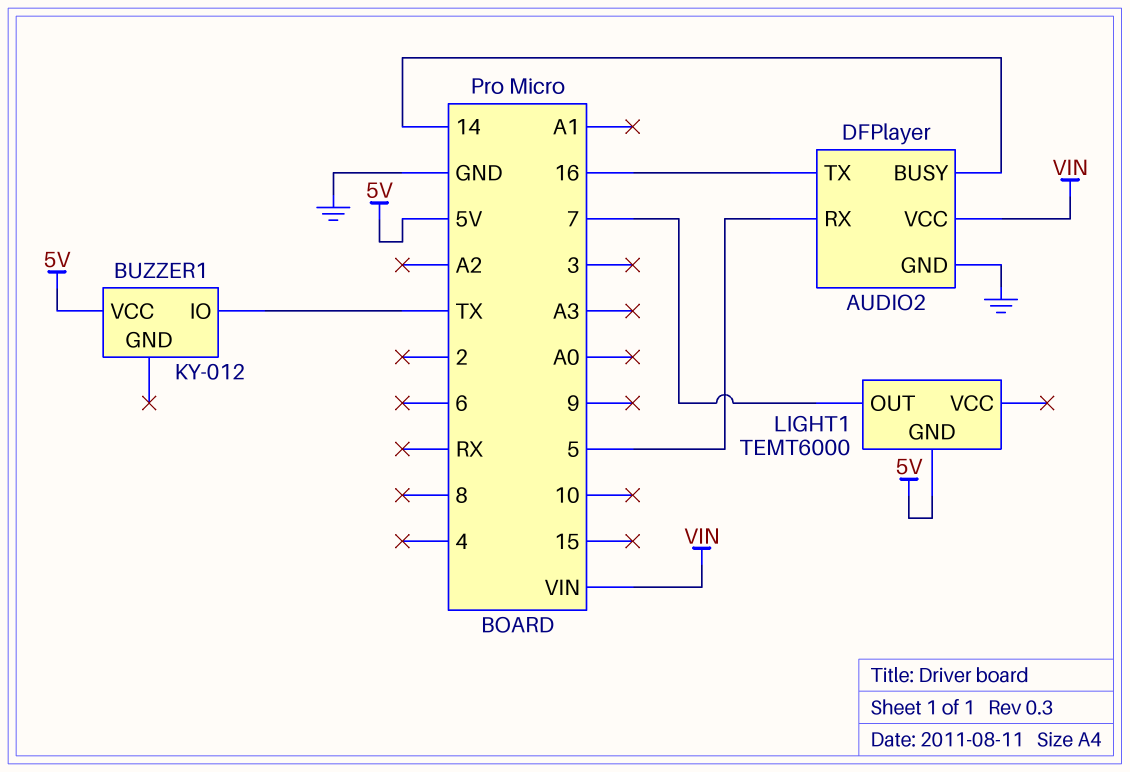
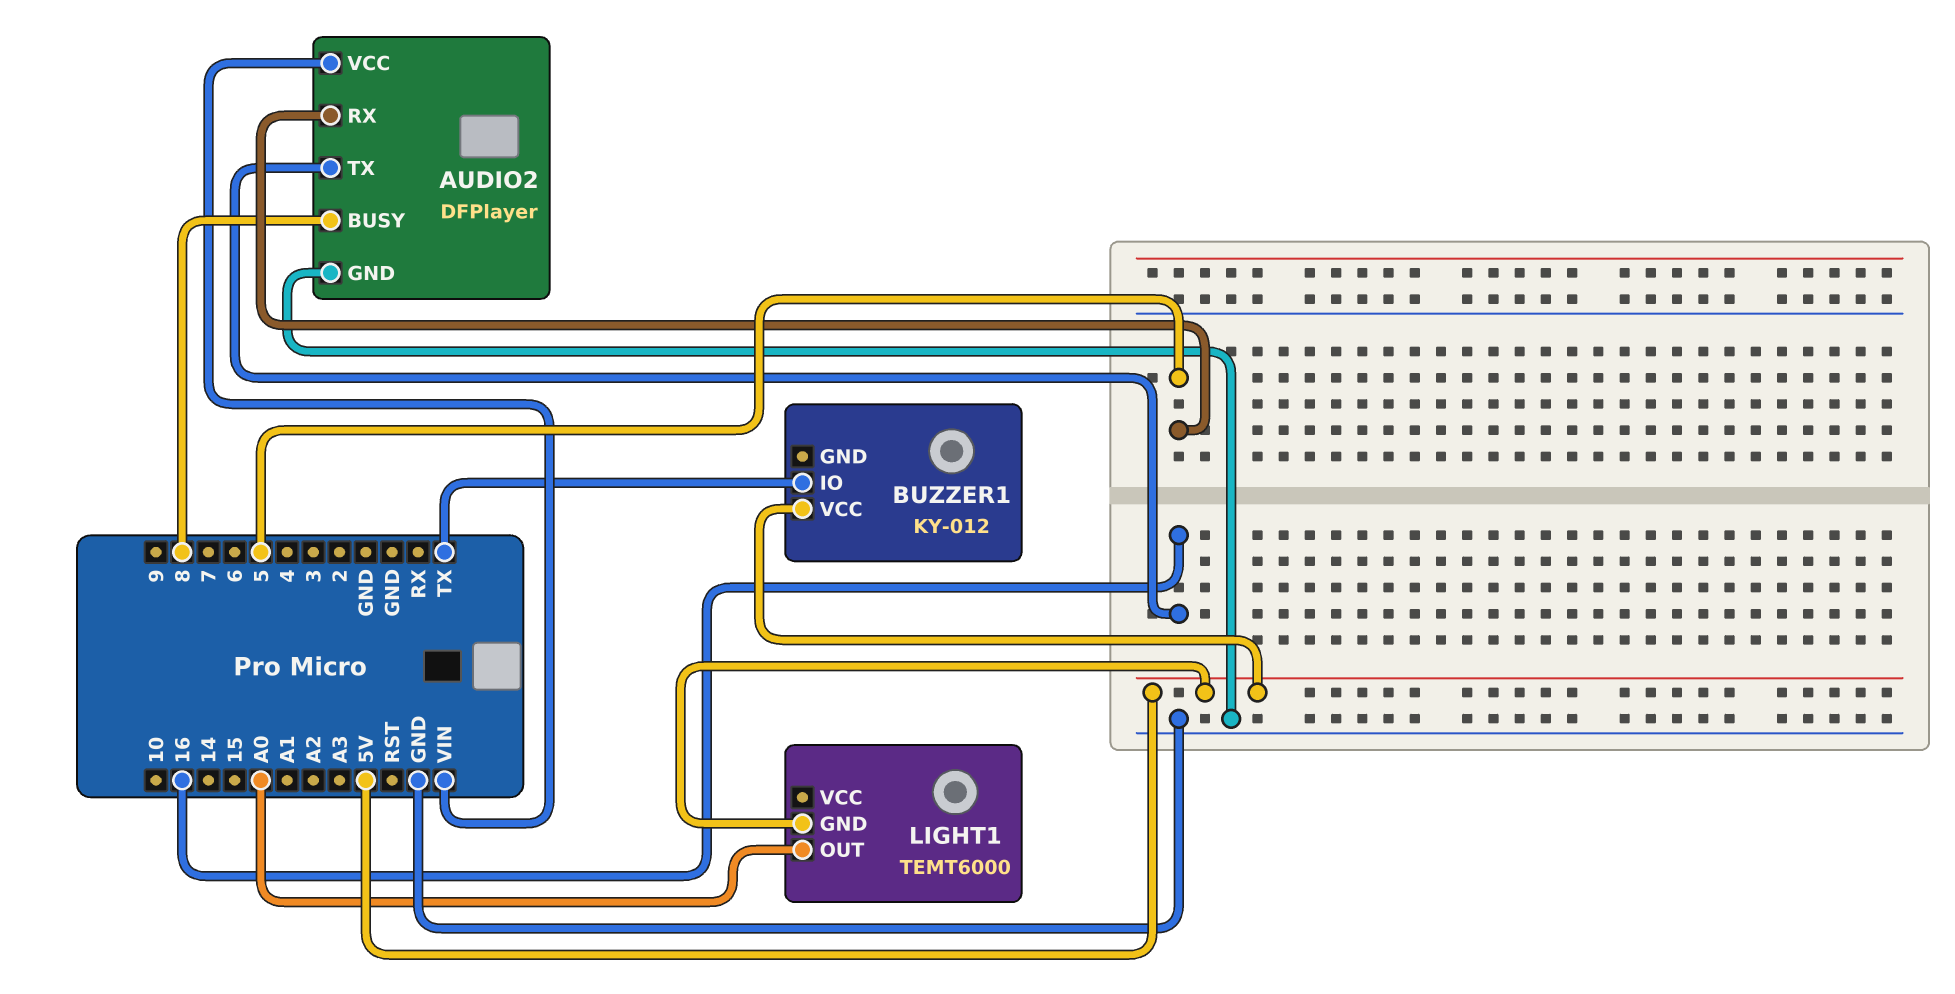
AUDIO2 pin BUSY: 14 -> 8
LIGHT1 pin OUT: 7 -> A0

